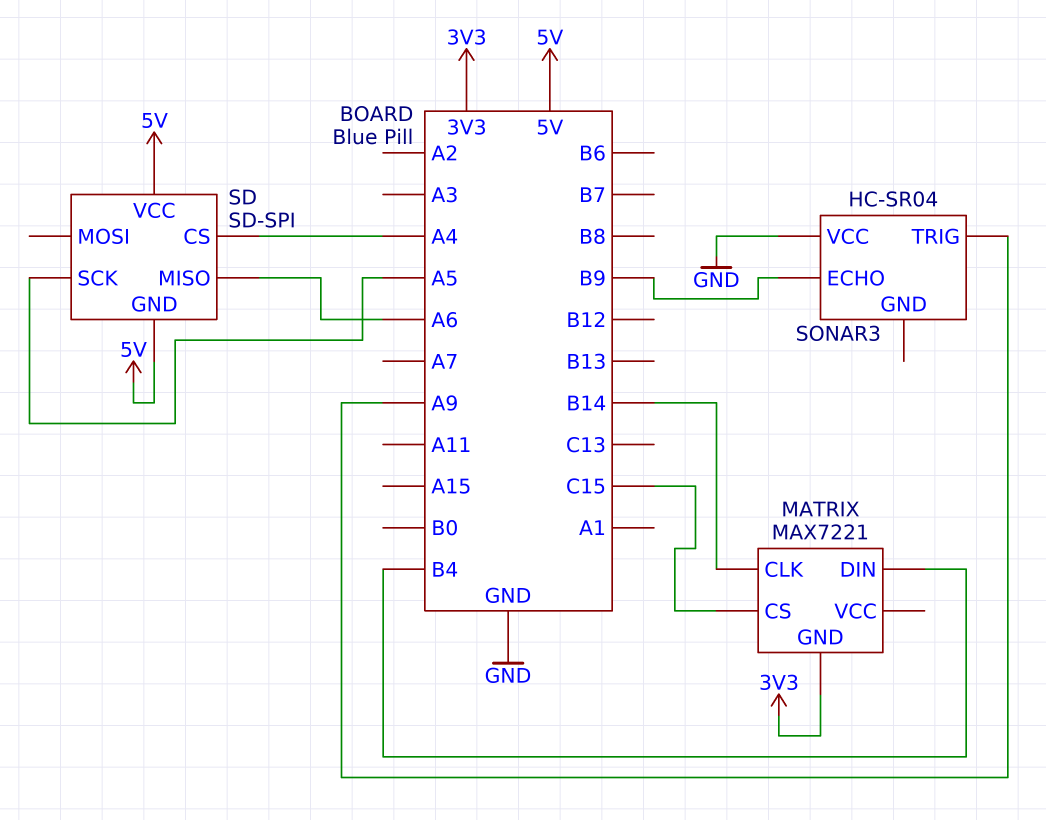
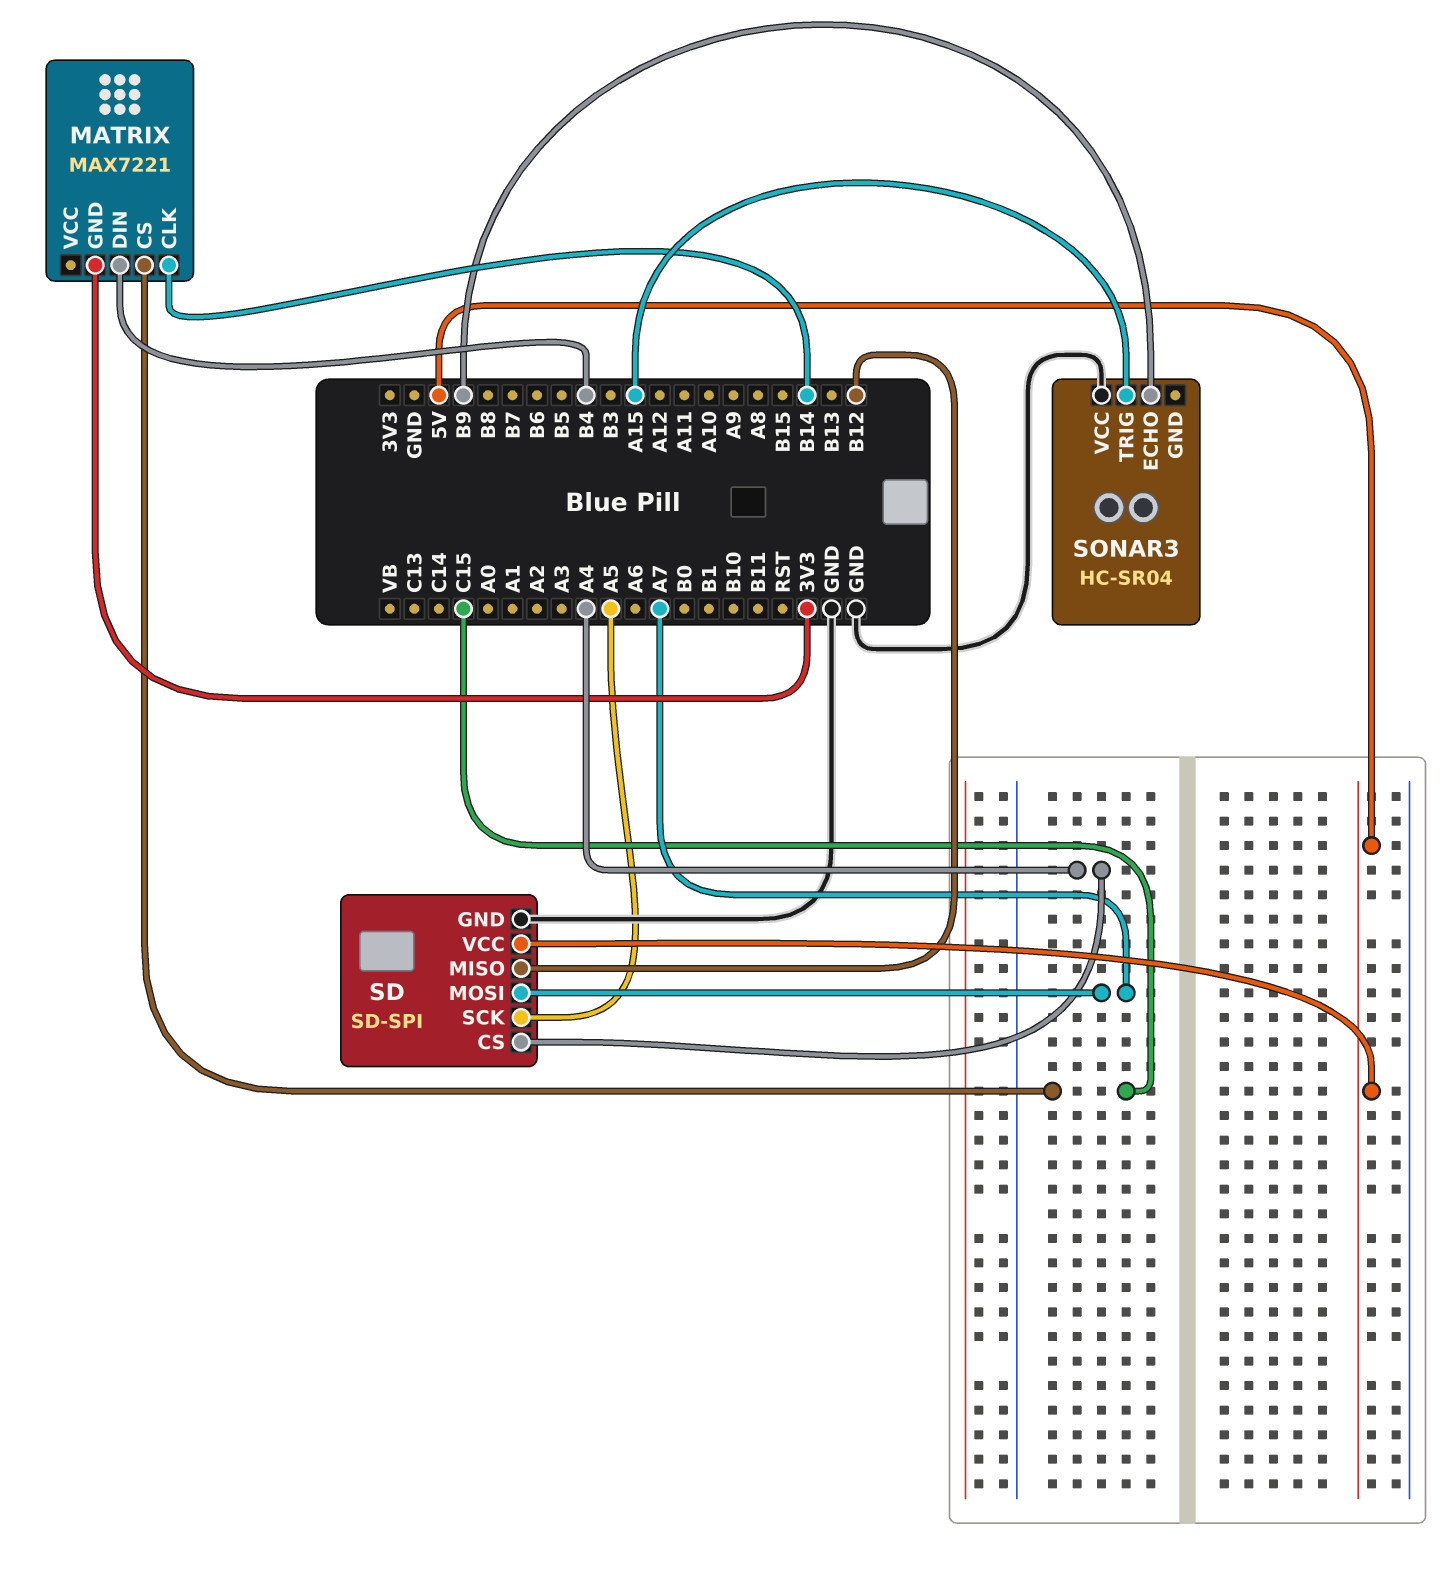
SD pin GND: 5V -> GND
SD pin MISO: A6 -> B12
SD pin MOSI: none -> A7
SONAR3 pin TRIG: A9 -> A15

